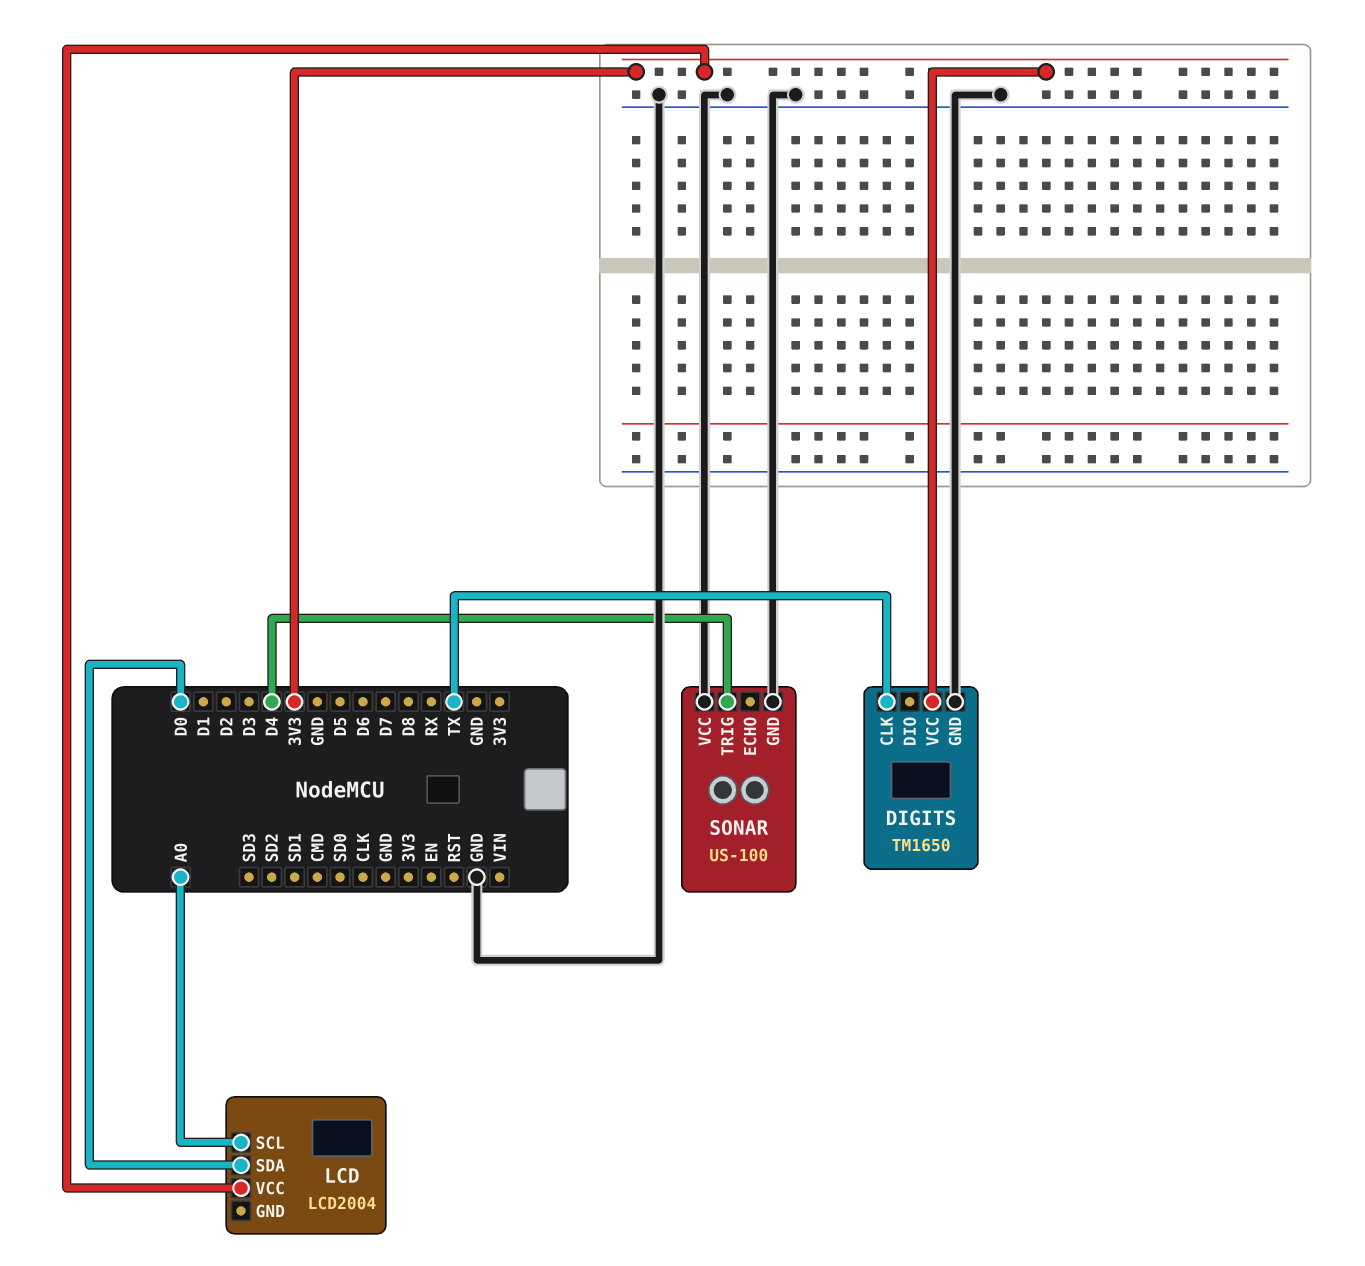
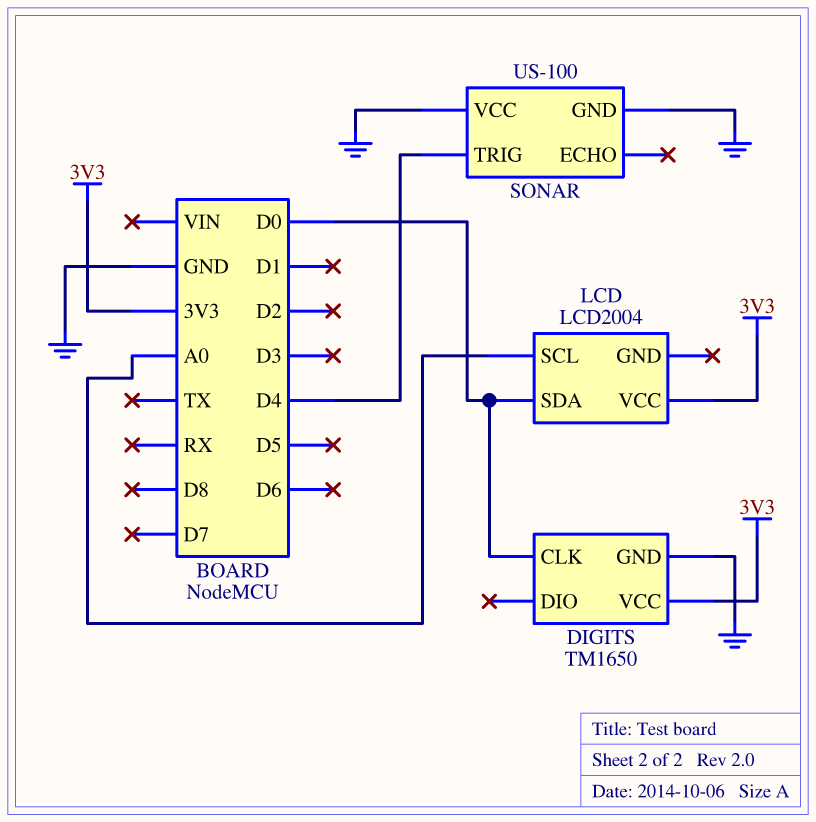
DIGITS pin CLK: TX -> D0

